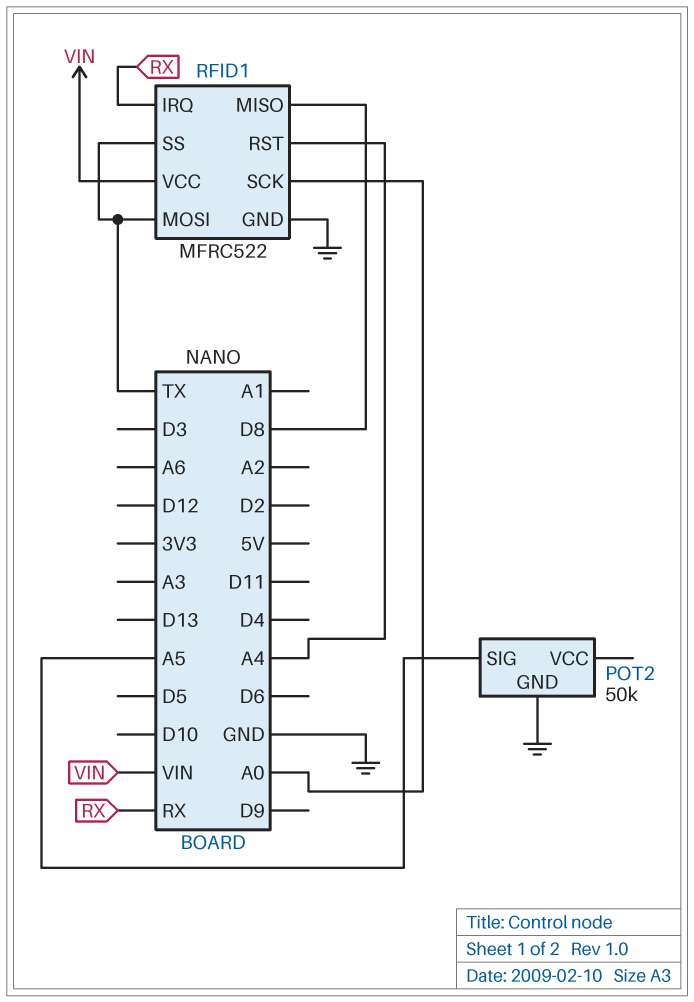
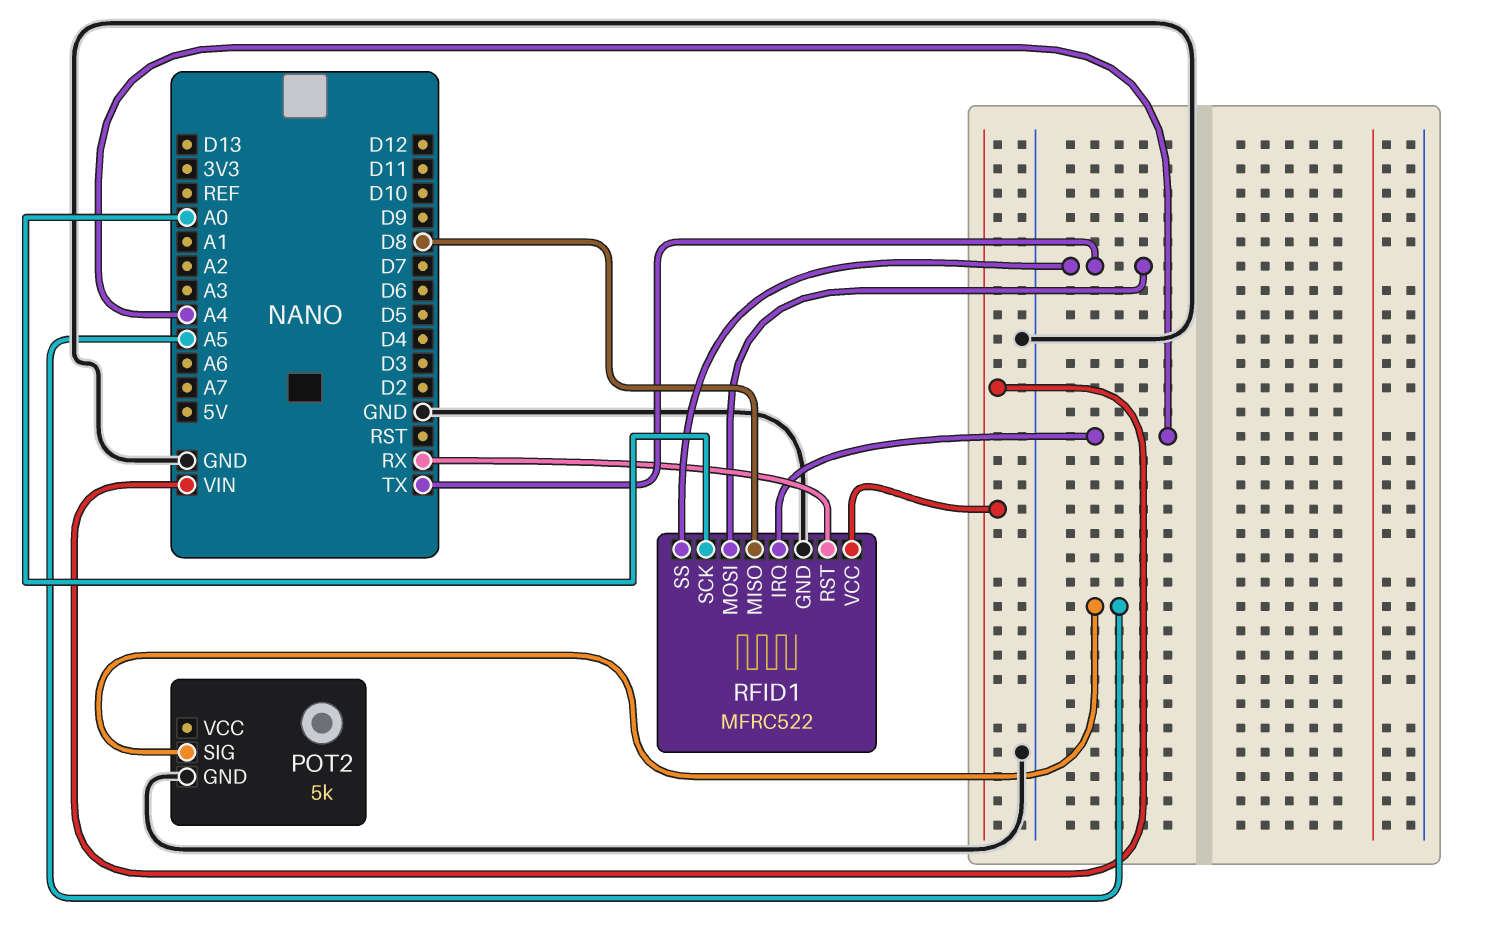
POT2: 50k -> 5k
RFID1 pin IRQ: RX -> A4
RFID1 pin RST: A4 -> RX

